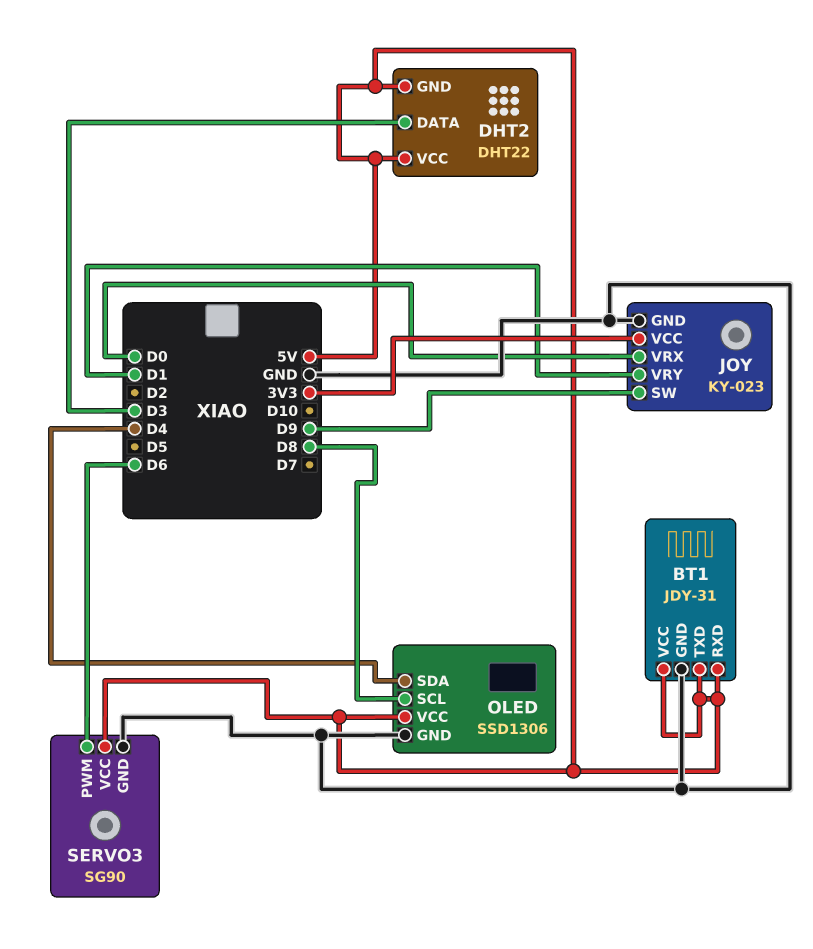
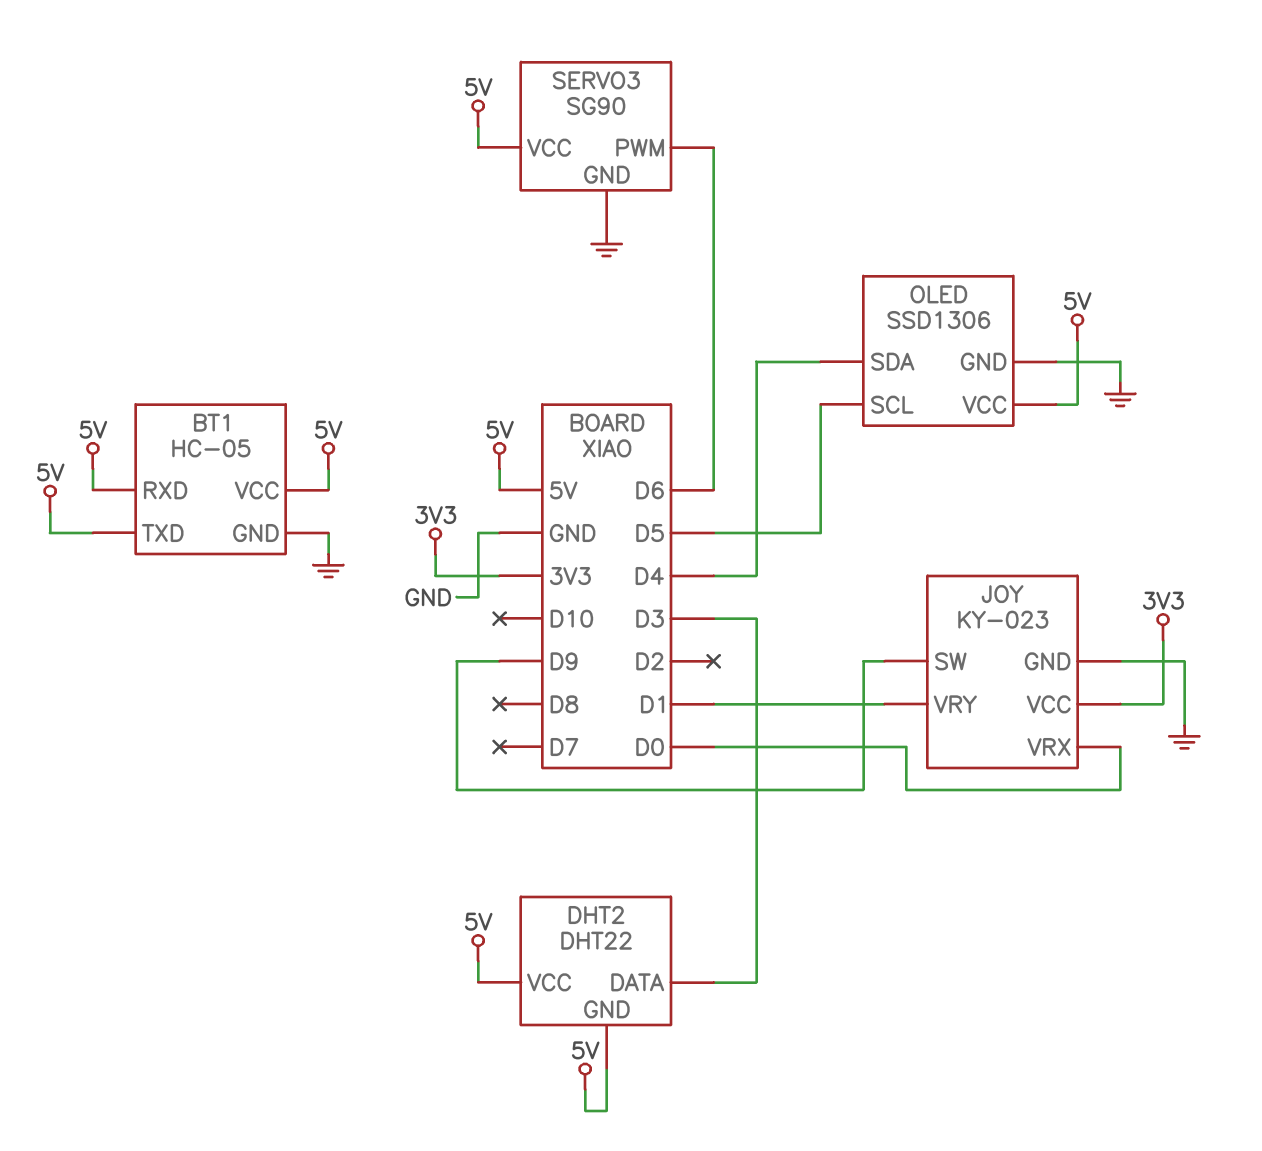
BT1: JDY-31 -> HC-05
OLED pin SCL: D8 -> D5

